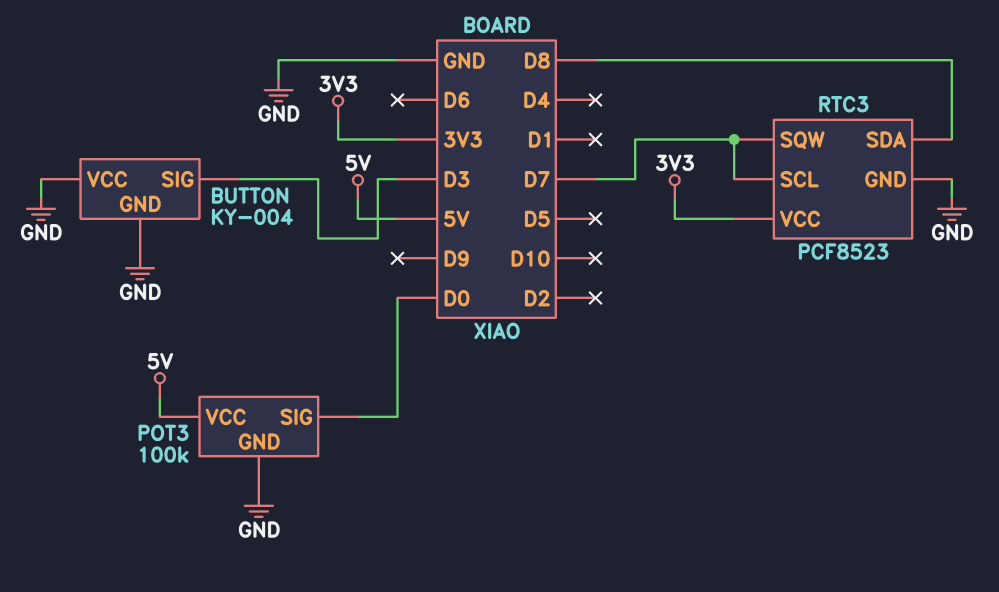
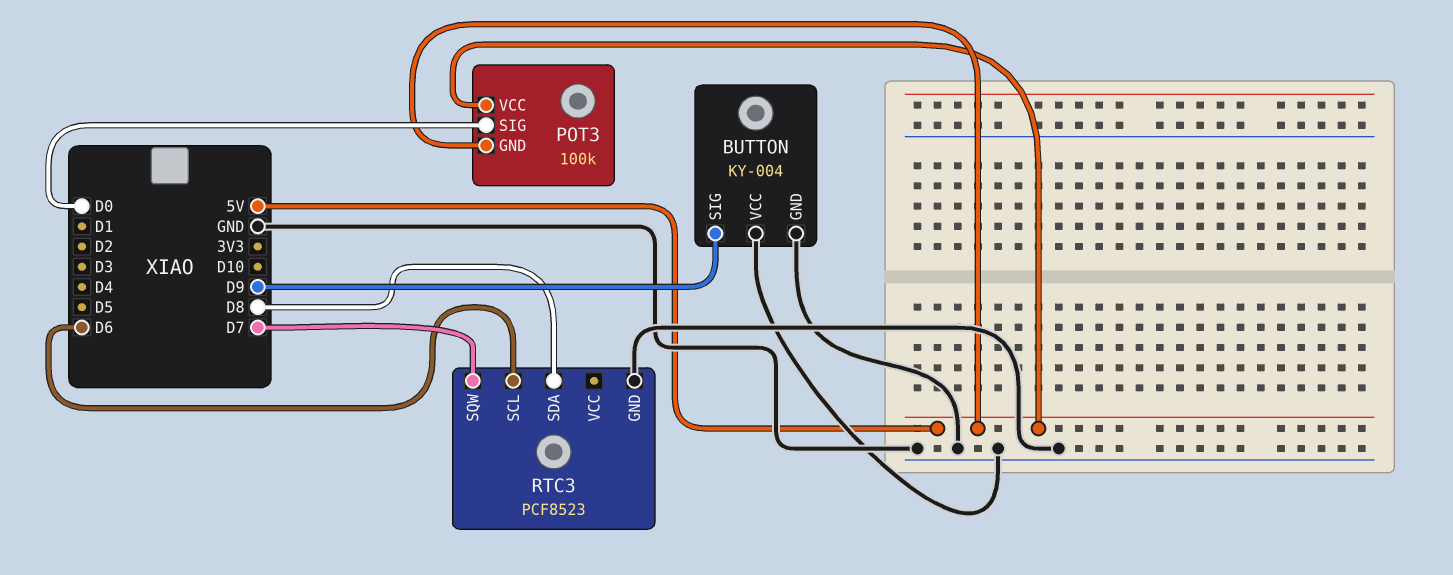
BUTTON pin SIG: D3 -> D9
POT3 pin GND: GND -> 5V
RTC3 pin SCL: D7 -> D6
RTC3 pin VCC: 3V3 -> none

